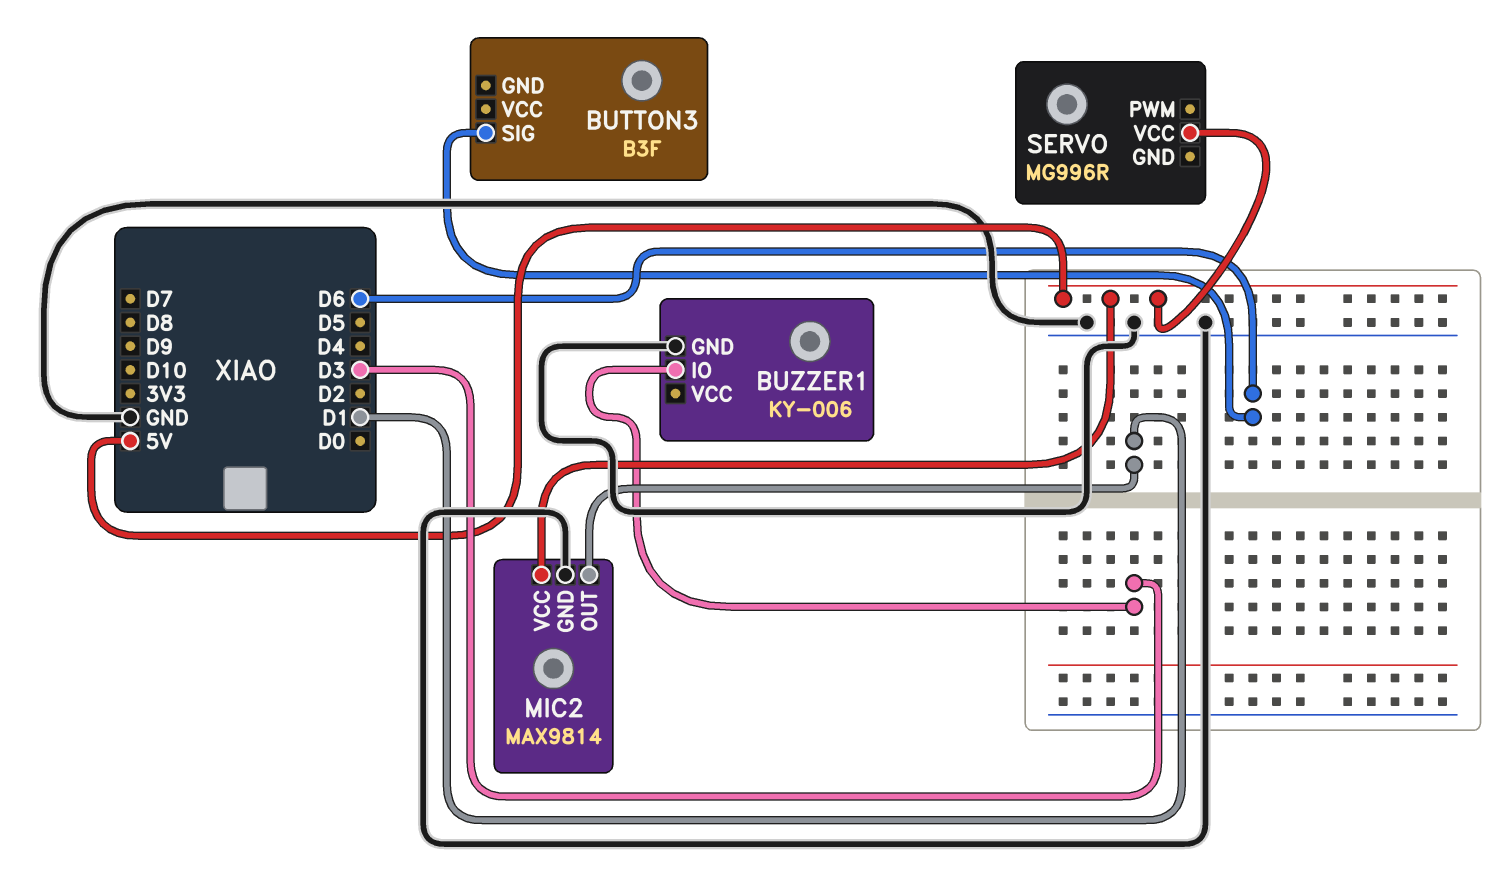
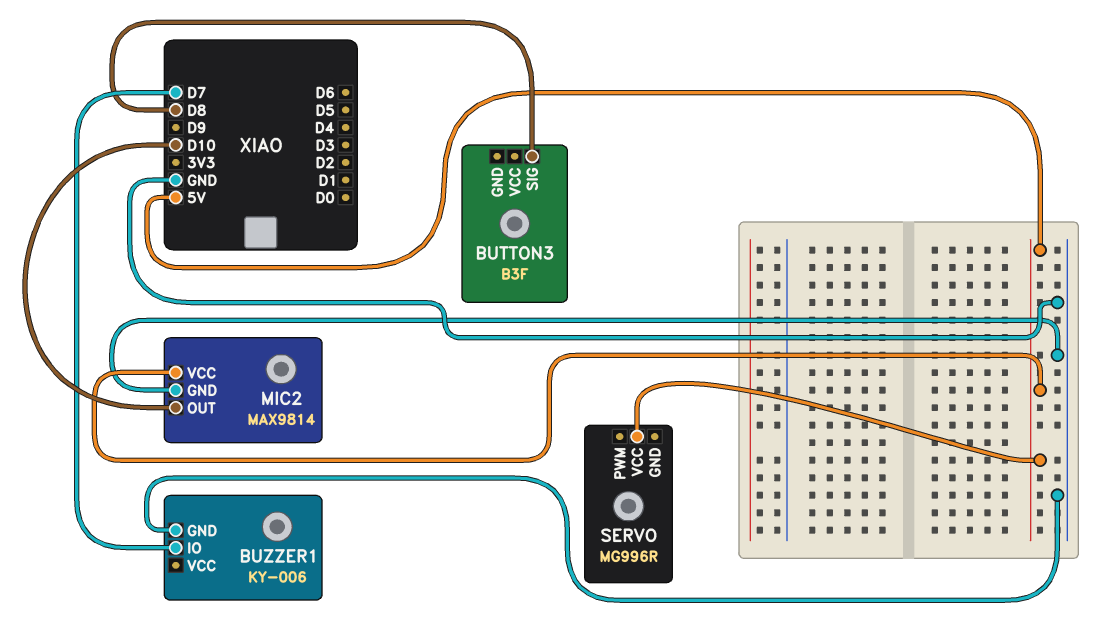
BUTTON3 pin SIG: D6 -> D8
BUZZER1 pin IO: D3 -> D7
MIC2 pin OUT: D1 -> D10

